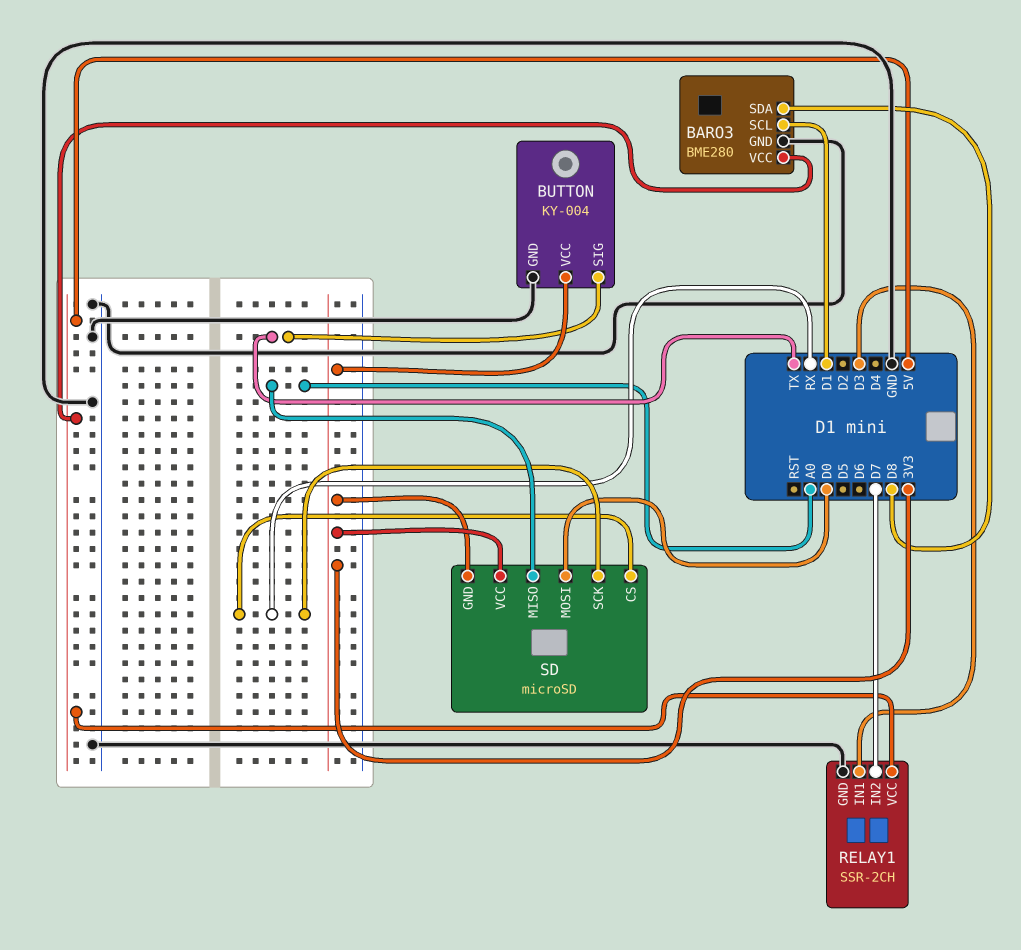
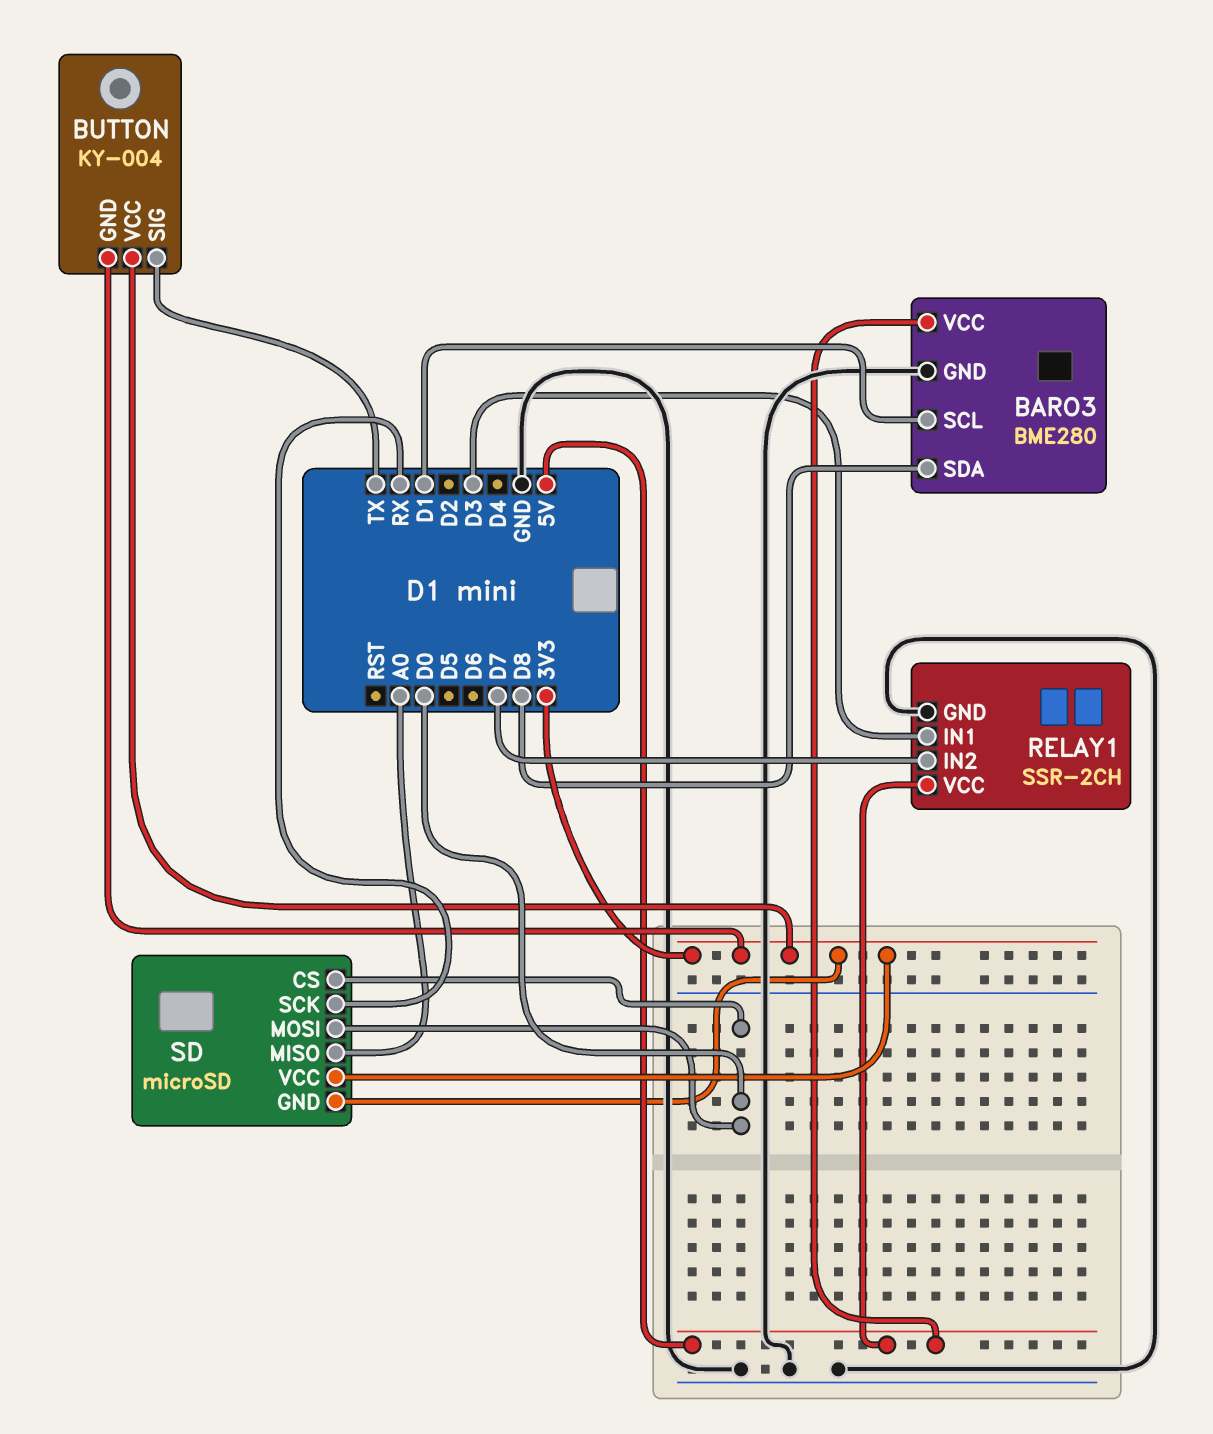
BUTTON pin GND: GND -> 3V3
SD pin CS: RX -> D0

